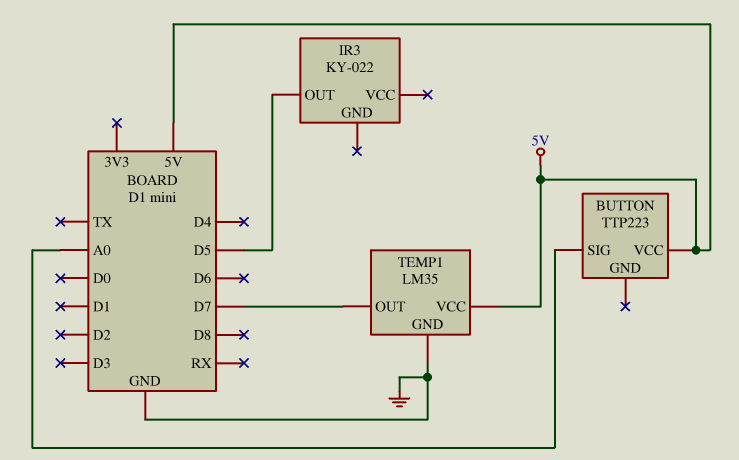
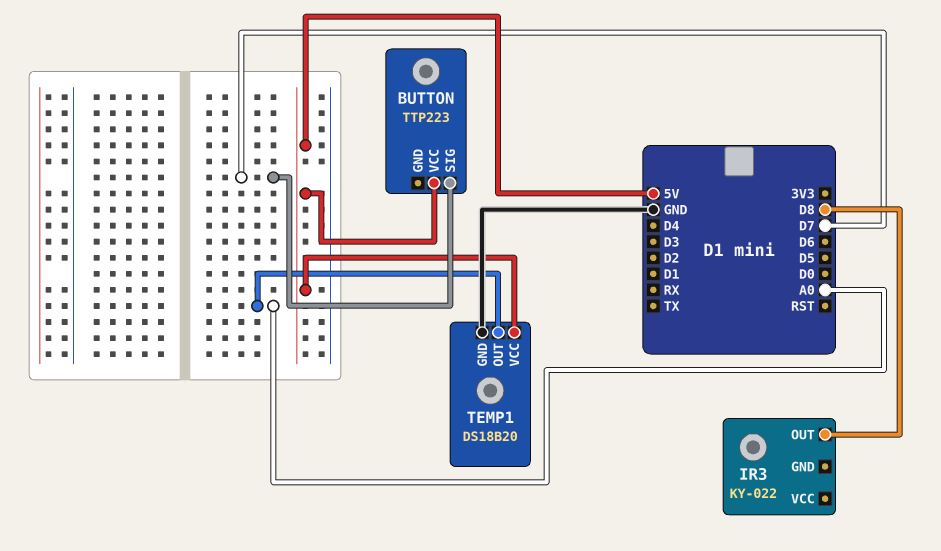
BUTTON pin SIG: A0 -> D7
IR3 pin OUT: D5 -> D8
TEMP1: LM35 -> DS18B20
TEMP1 pin OUT: D7 -> A0

